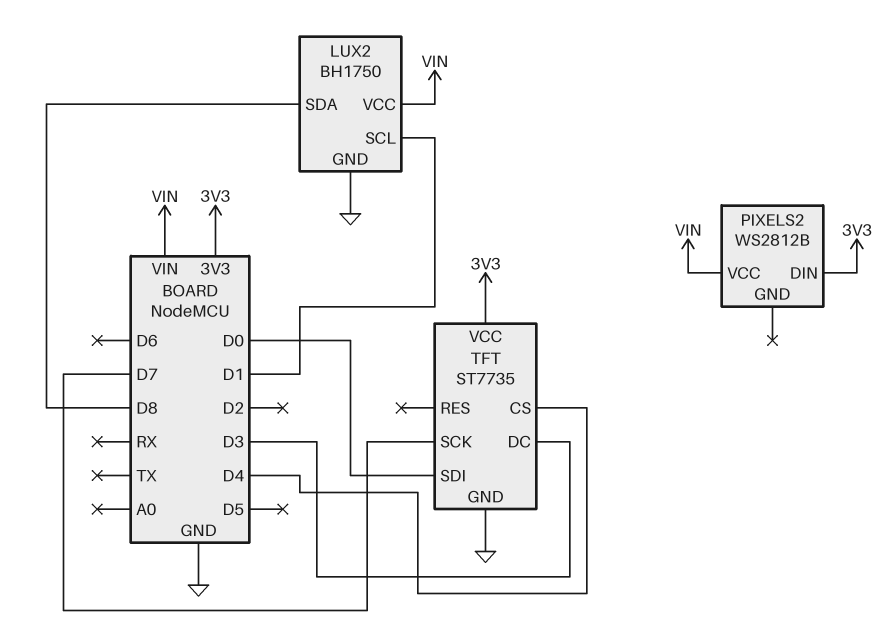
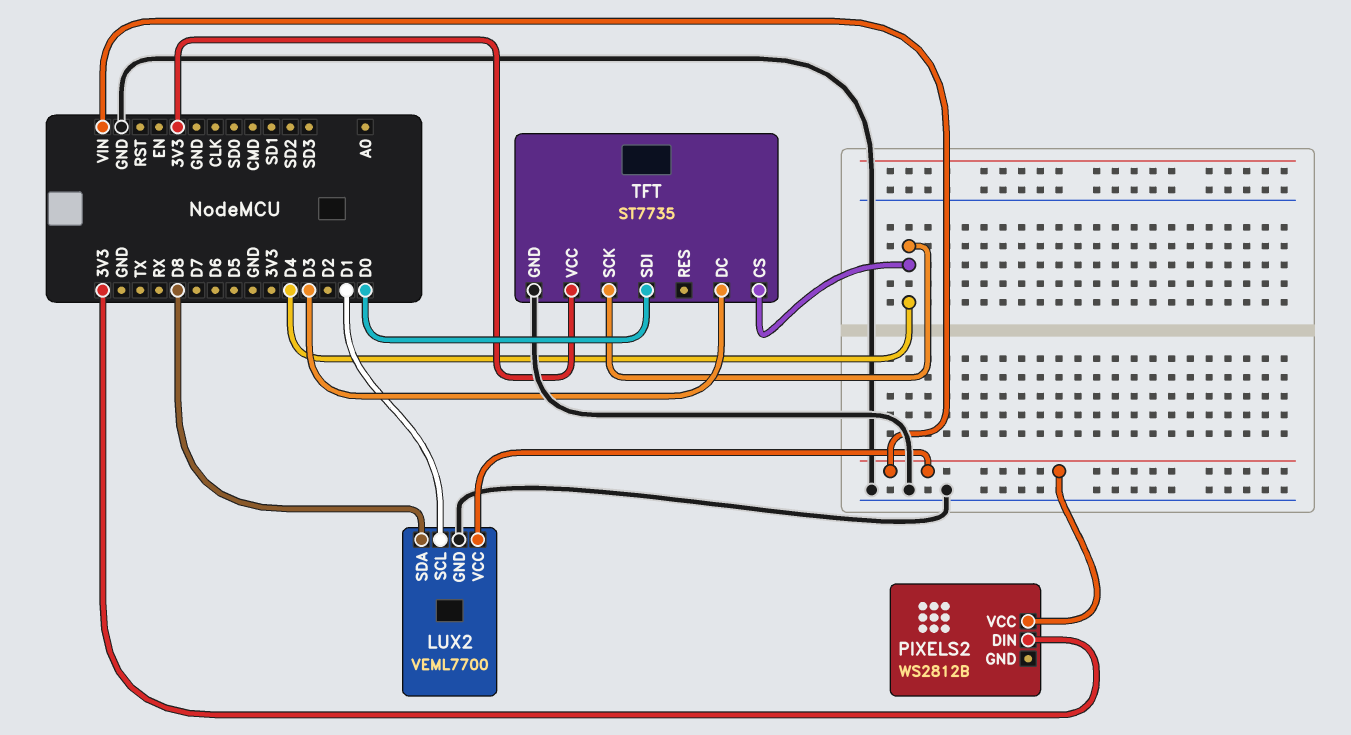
LUX2: BH1750 -> VEML7700
TFT pin SCK: D7 -> D4

